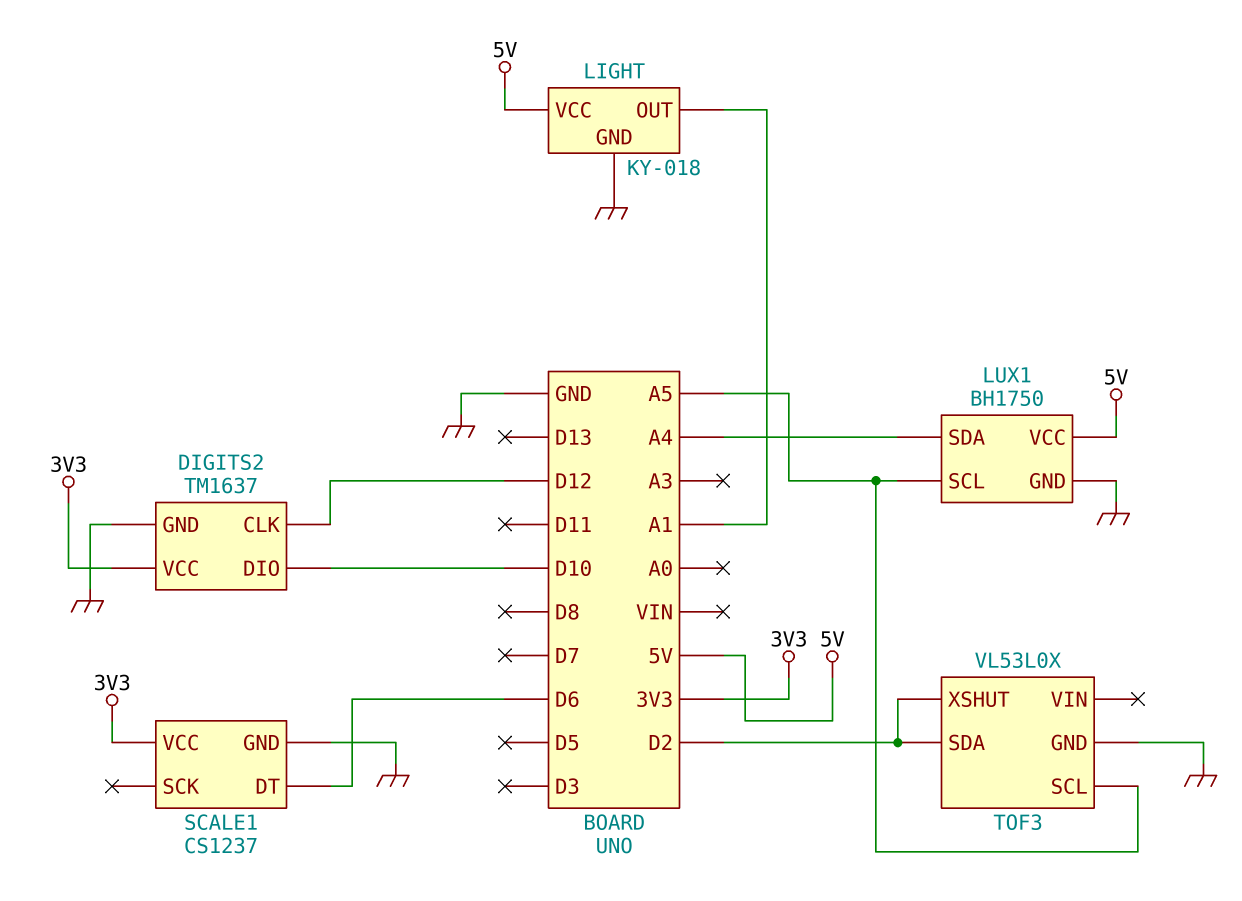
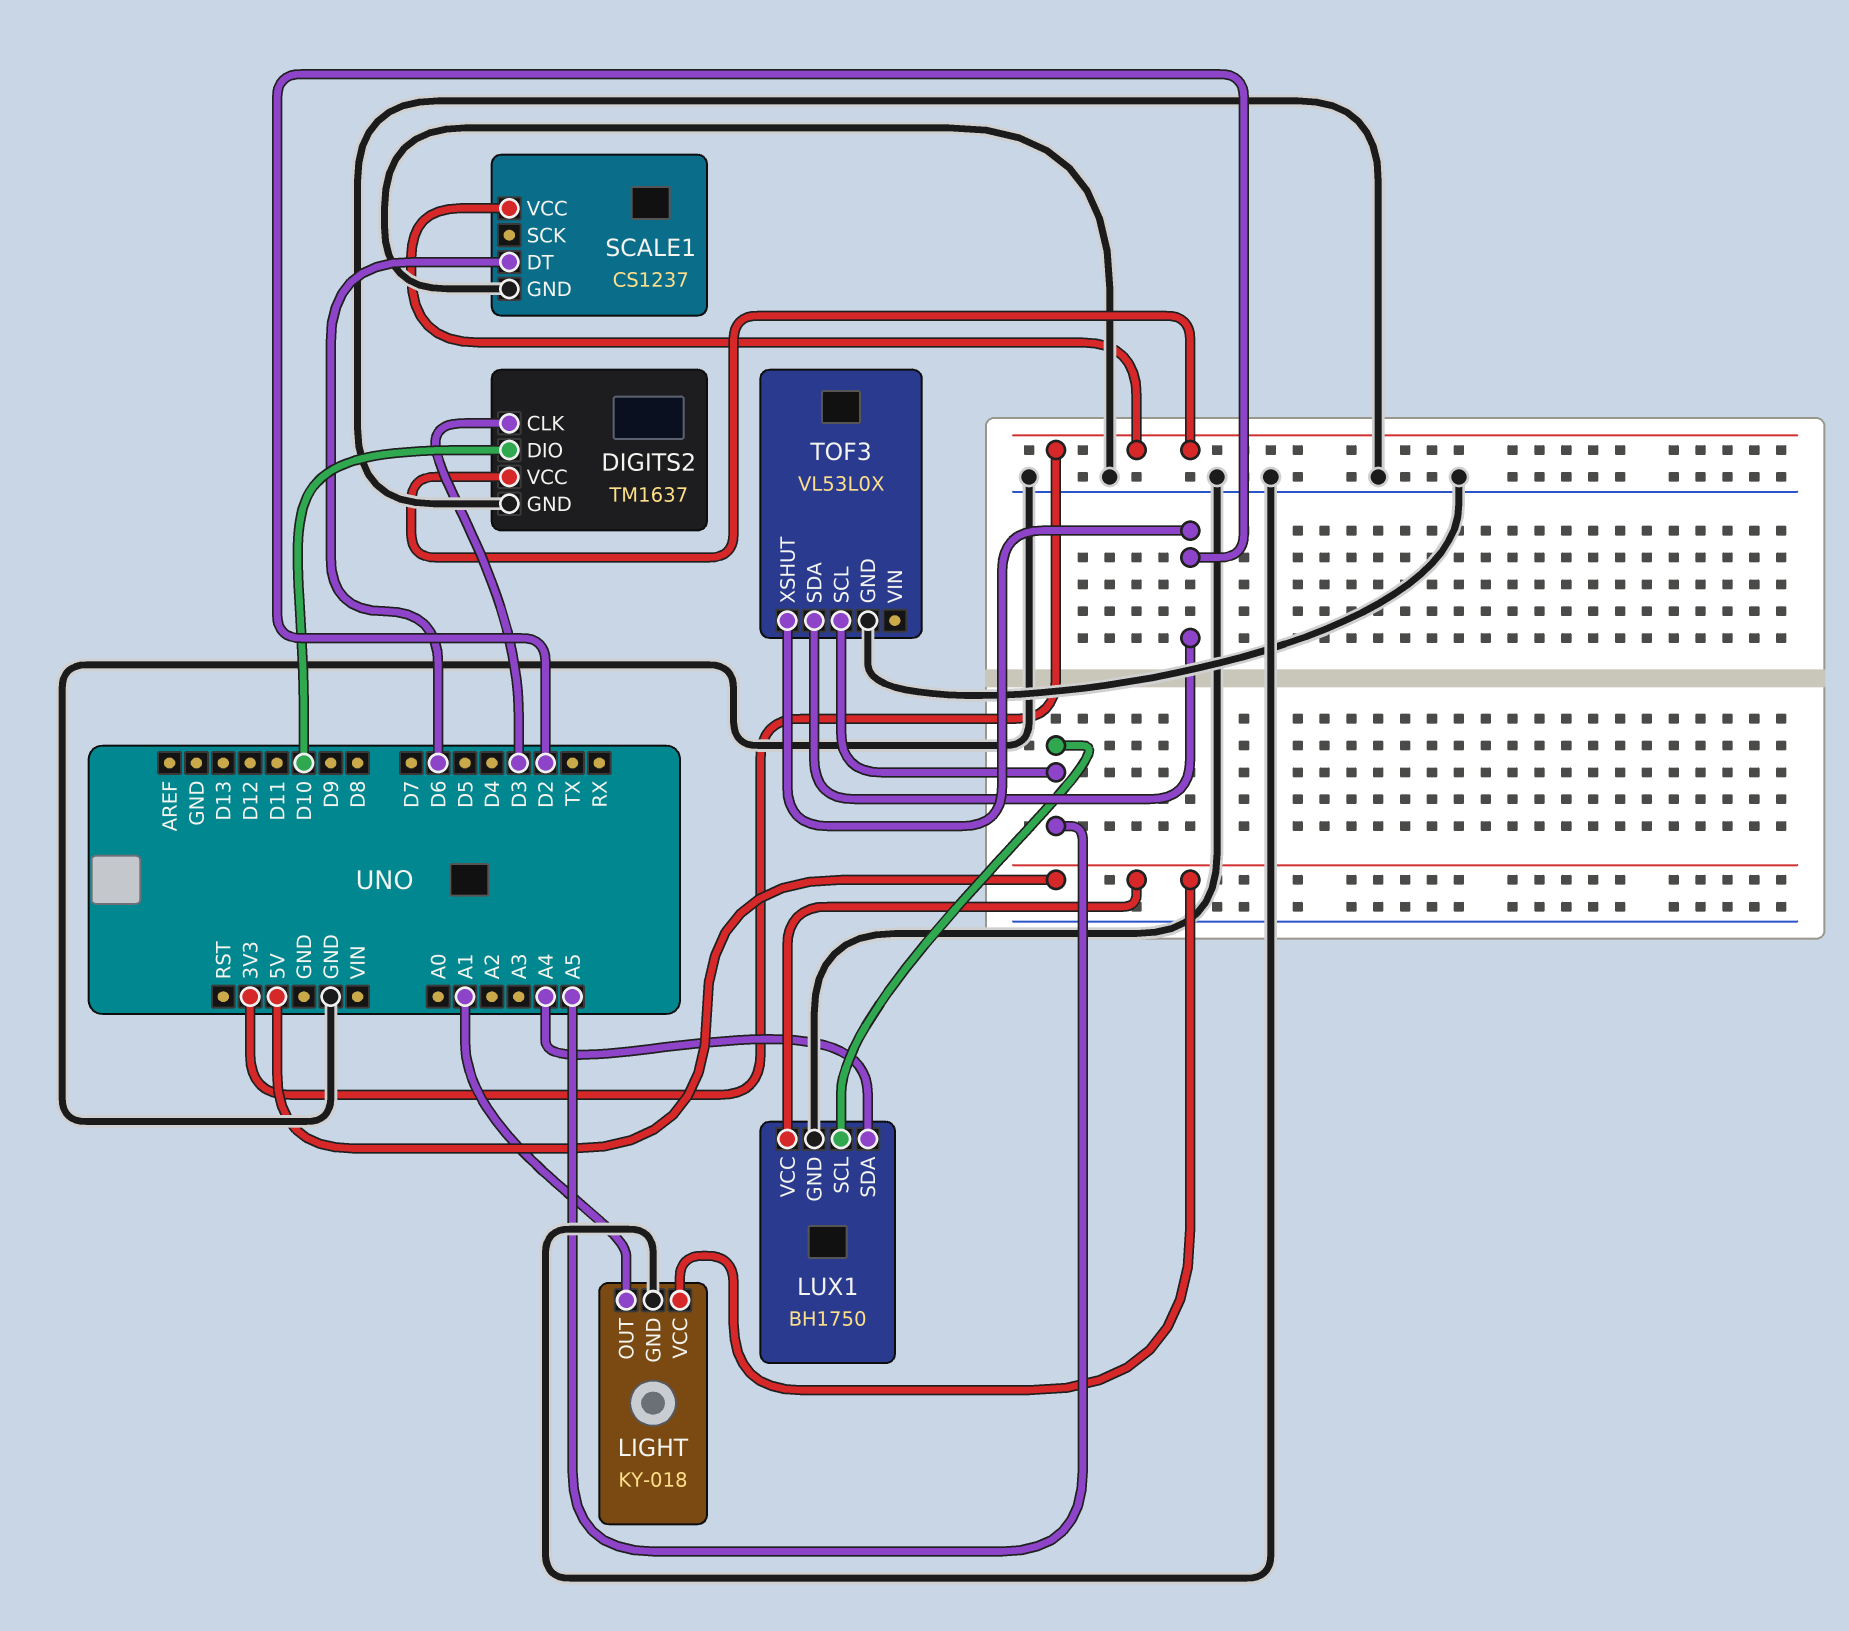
DIGITS2 pin CLK: D12 -> D3

